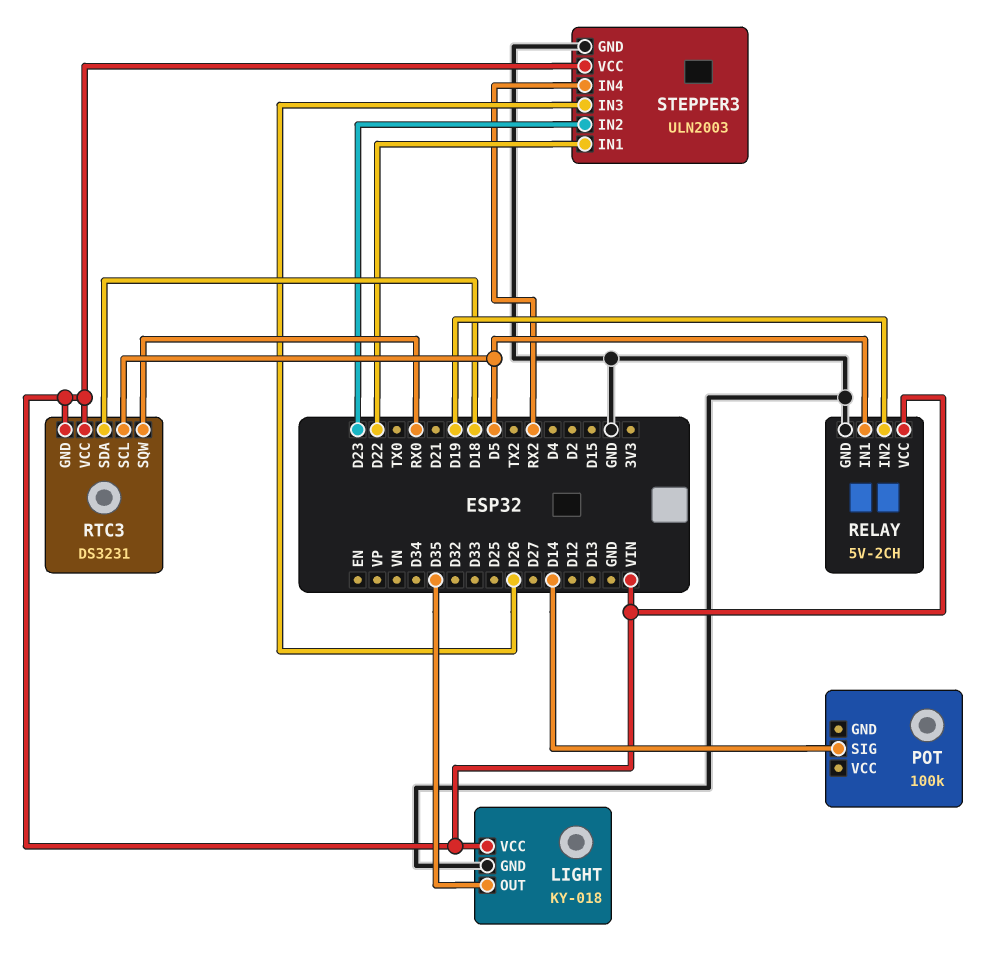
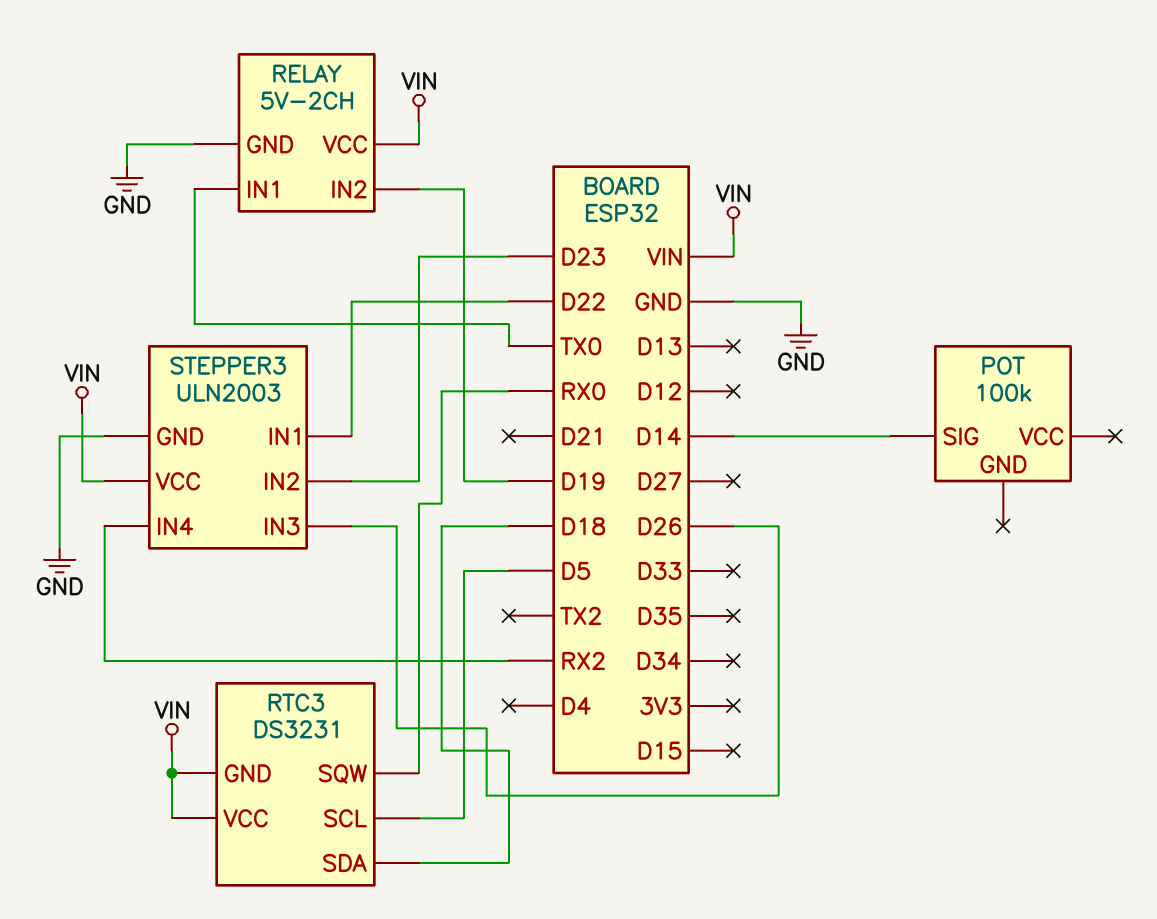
LIGHT: KY-018 -> none
LIGHT pin GND: GND -> none
LIGHT pin OUT: D35 -> none
LIGHT pin VCC: VIN -> none
RELAY pin IN1: D5 -> TX0

